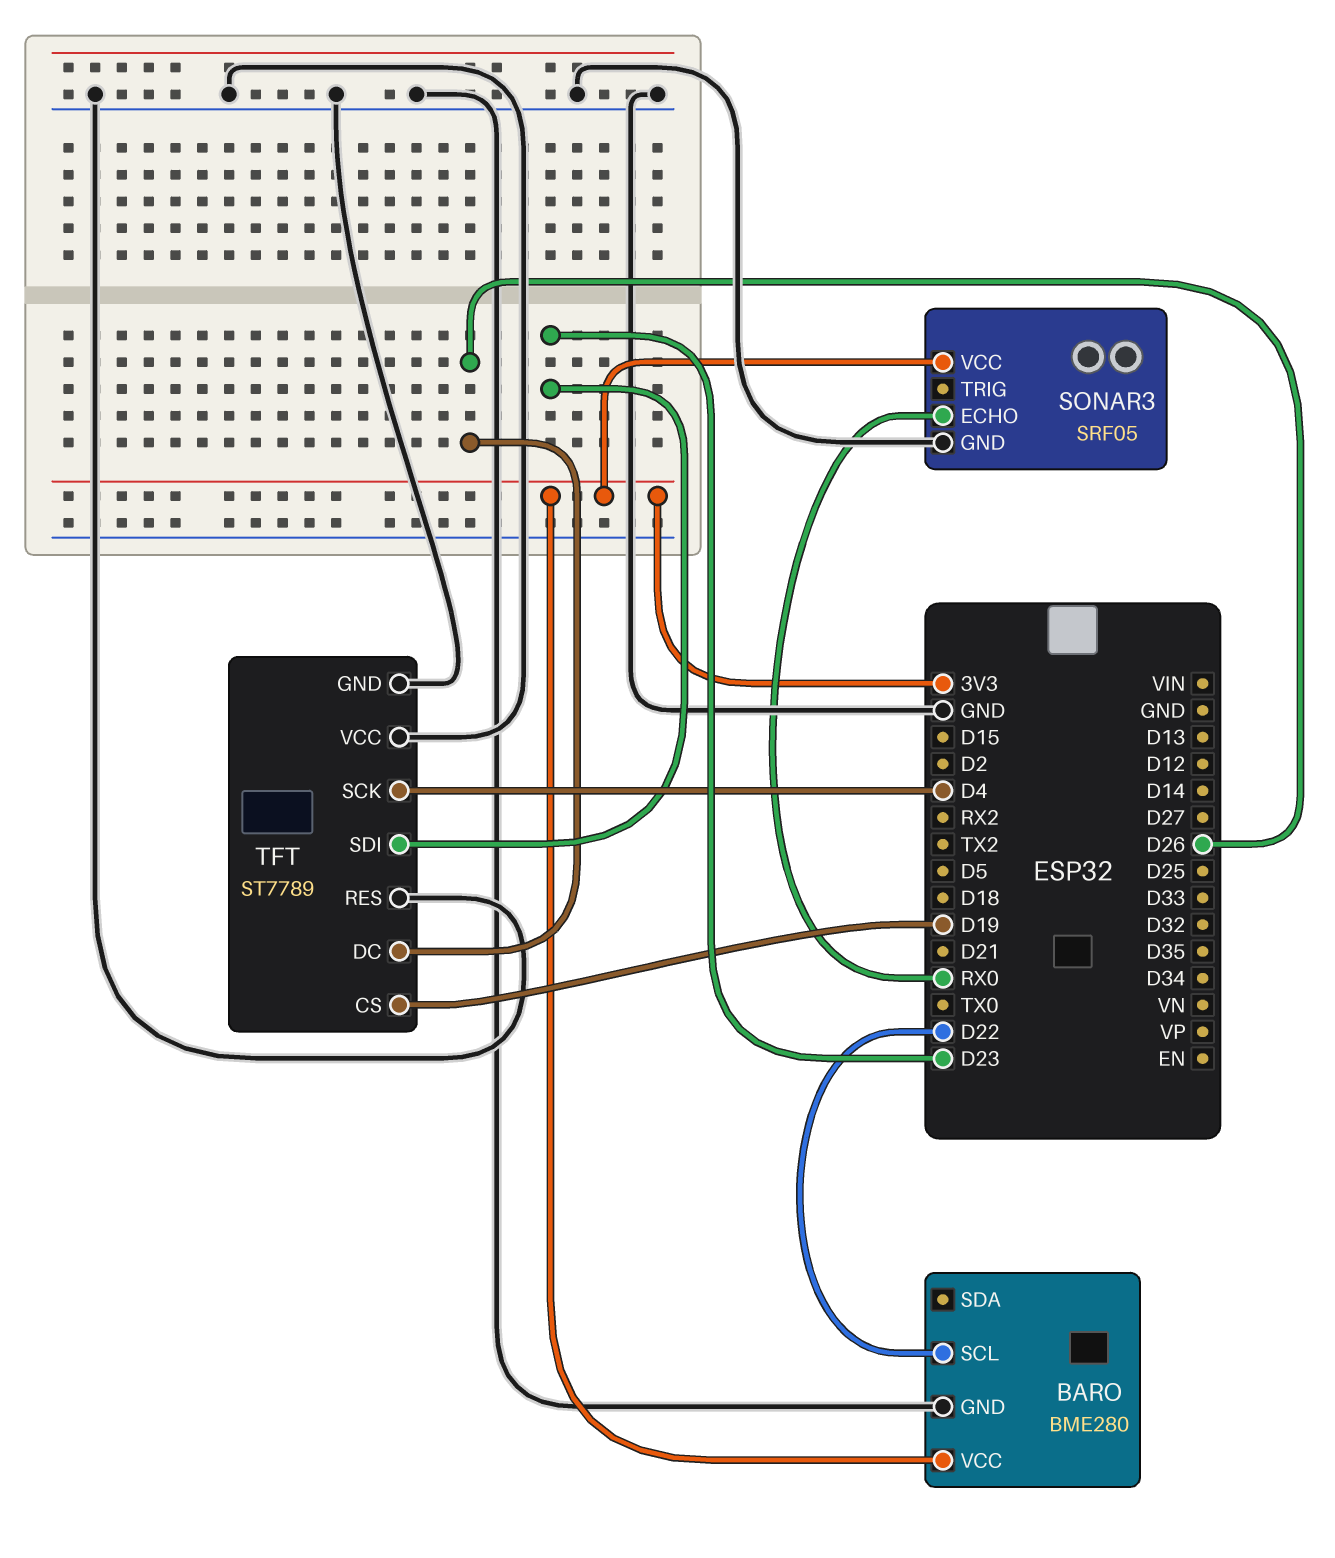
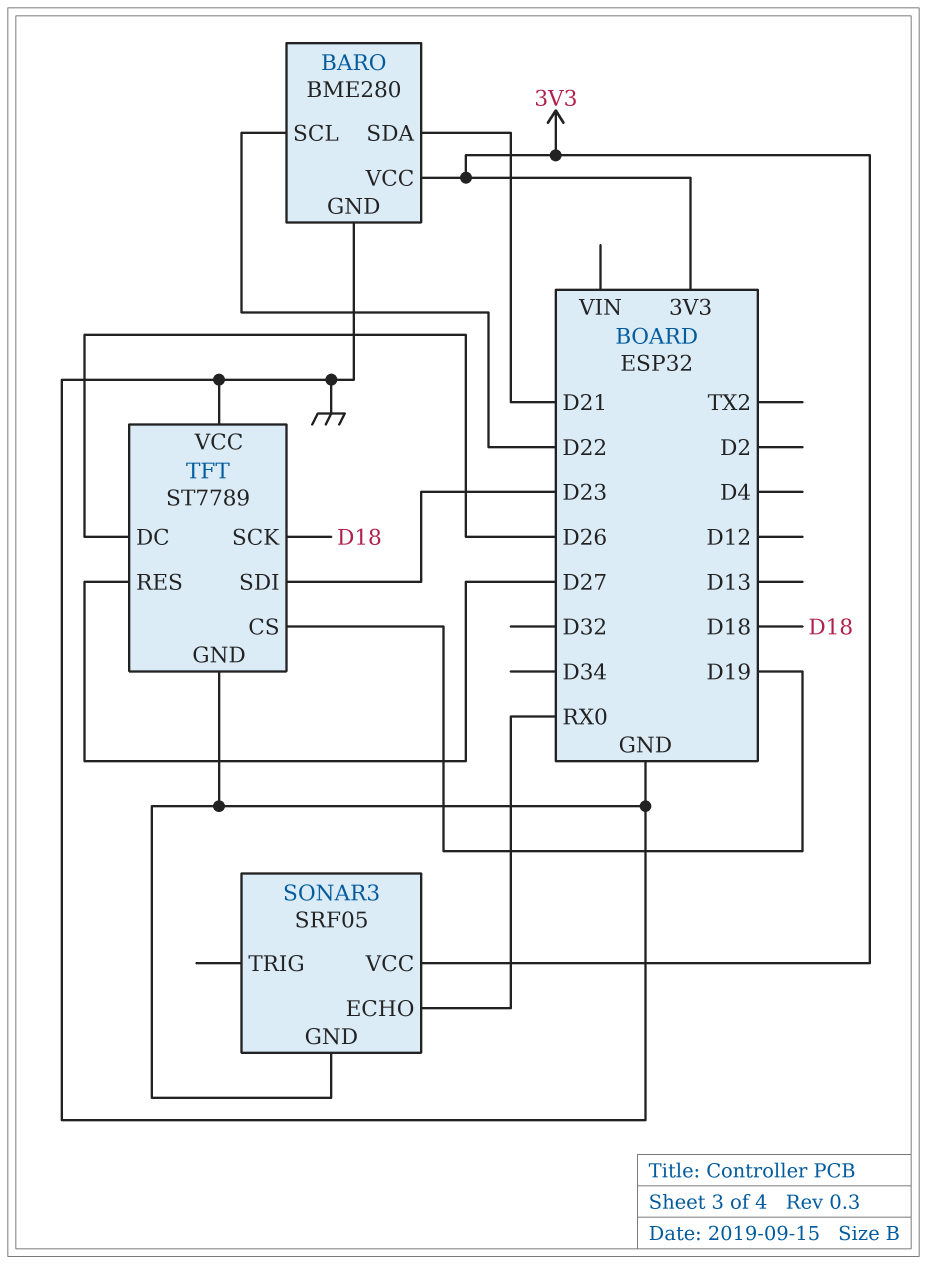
BARO pin SDA: none -> D21
TFT pin RES: GND -> D27
TFT pin SCK: D4 -> D18

